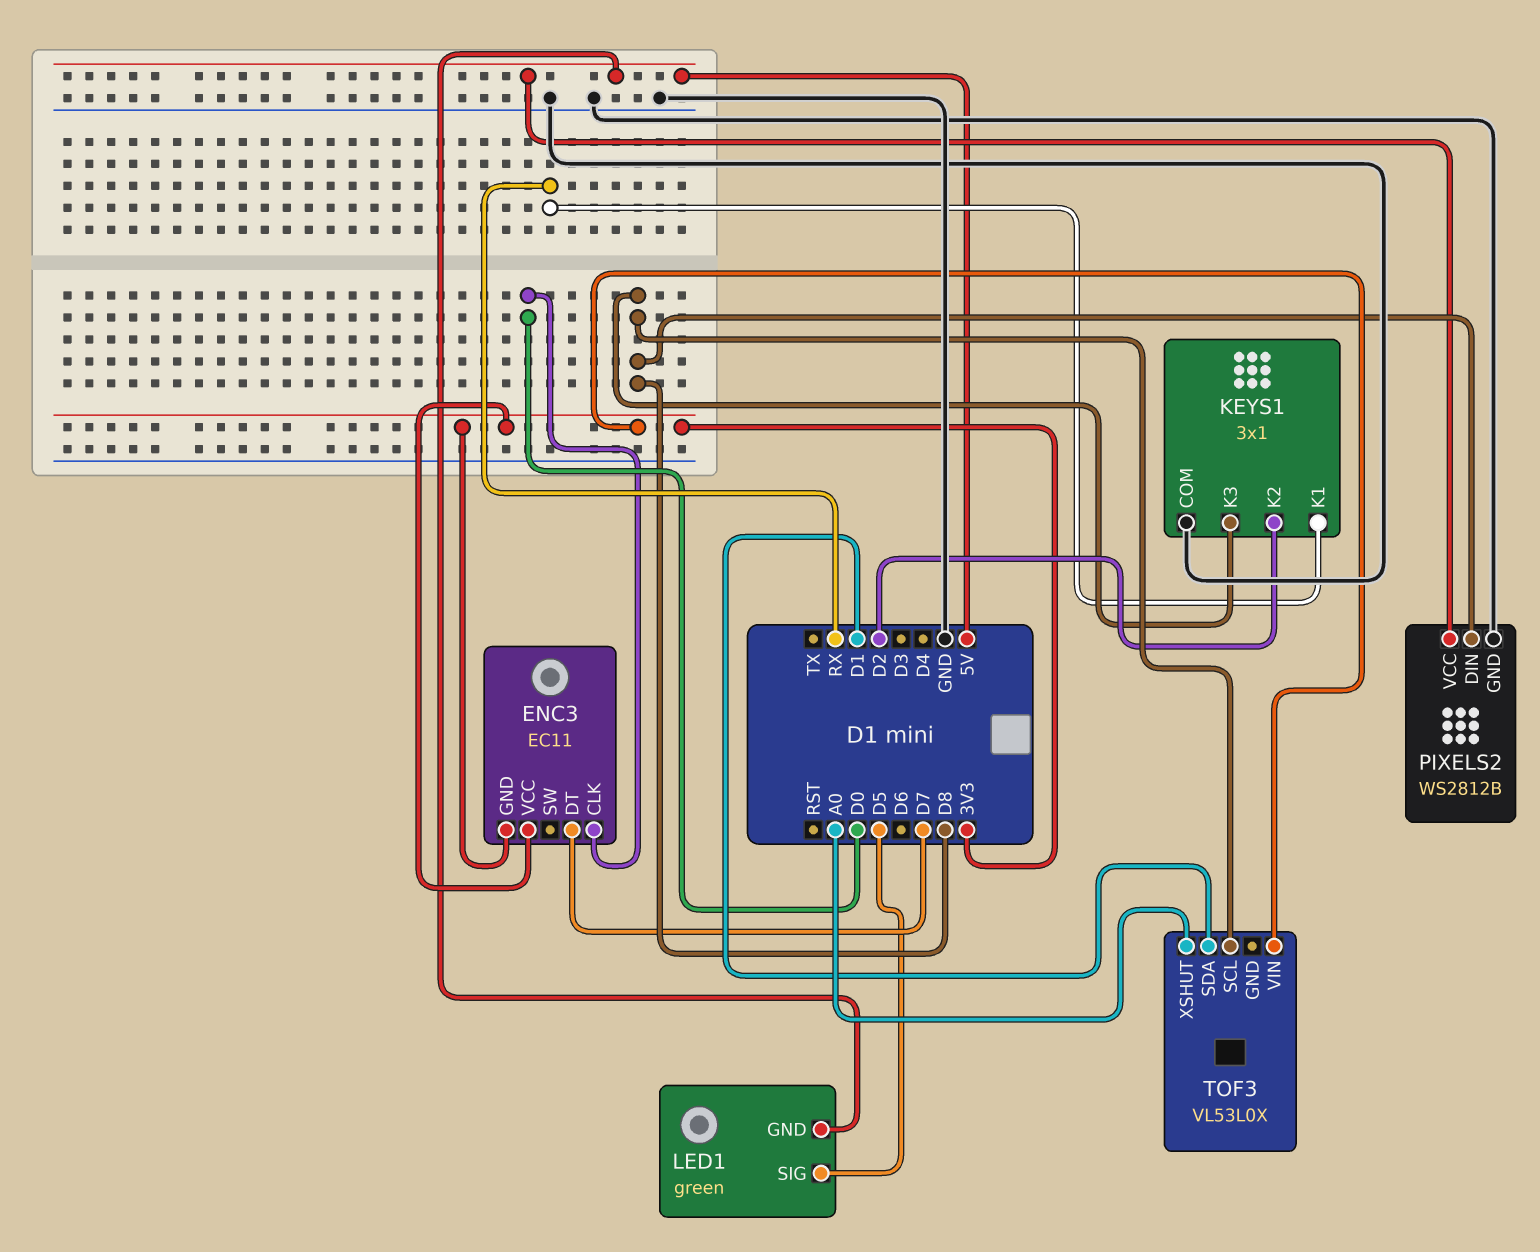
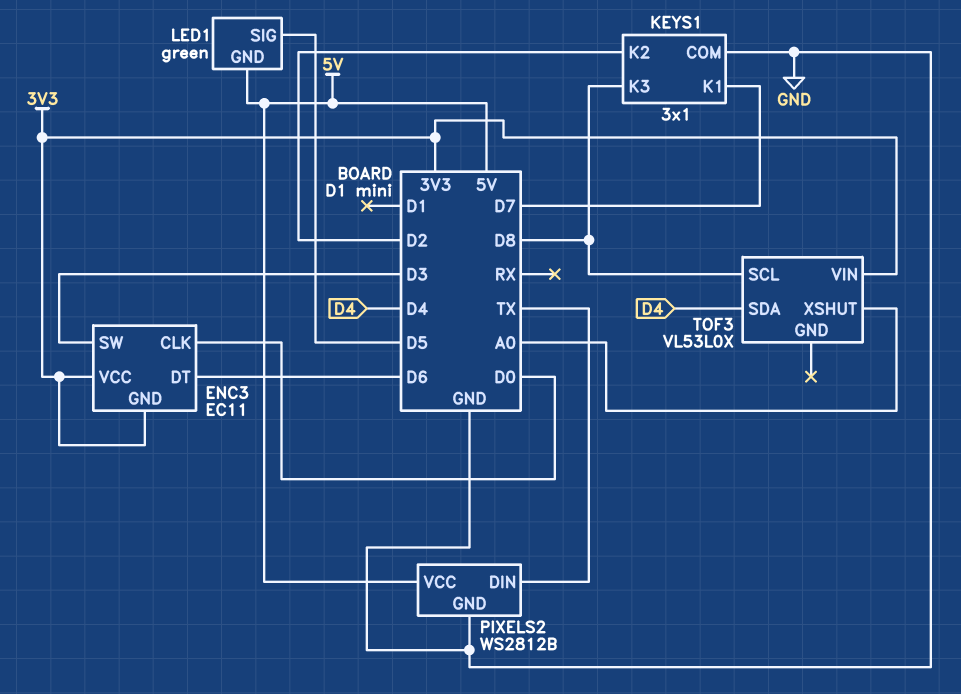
ENC3 pin DT: D7 -> D6
ENC3 pin SW: none -> D3
KEYS1 pin K1: RX -> D7
PIXELS2 pin DIN: D8 -> TX
TOF3 pin SDA: D1 -> D4

